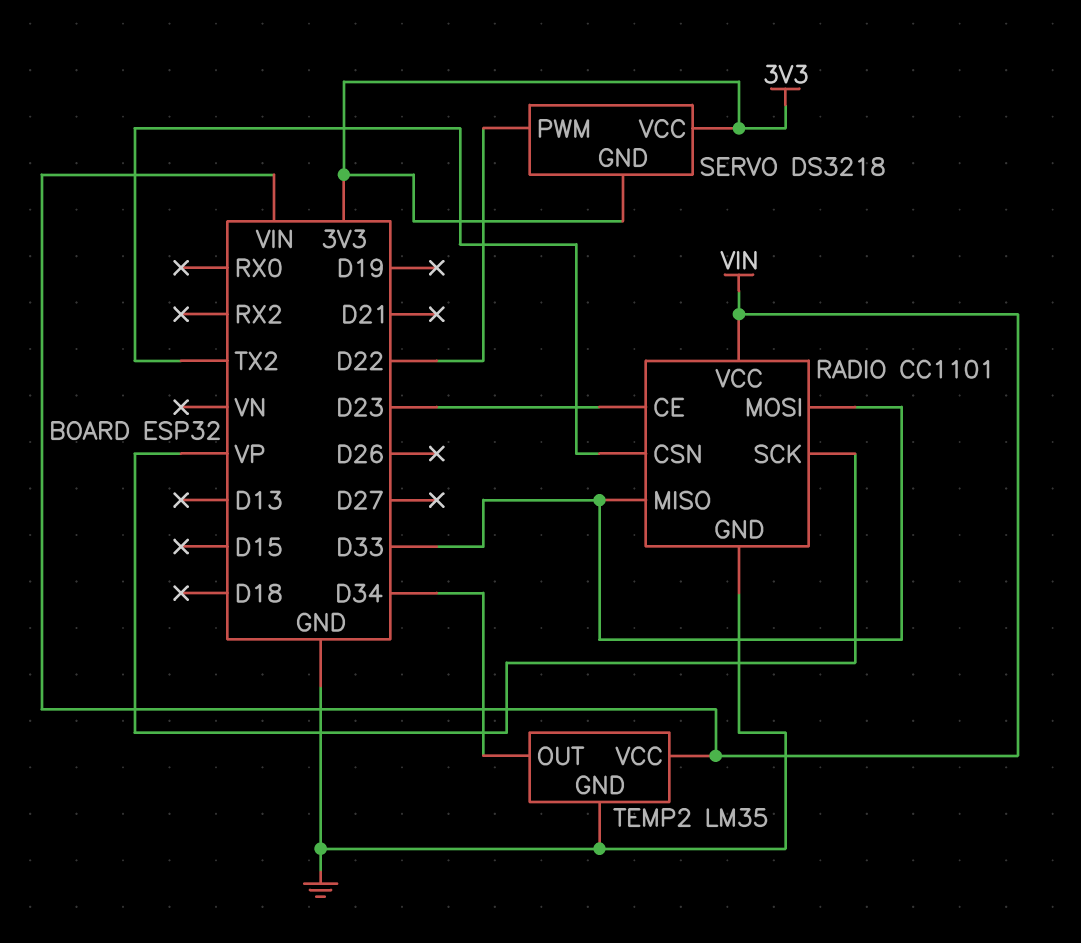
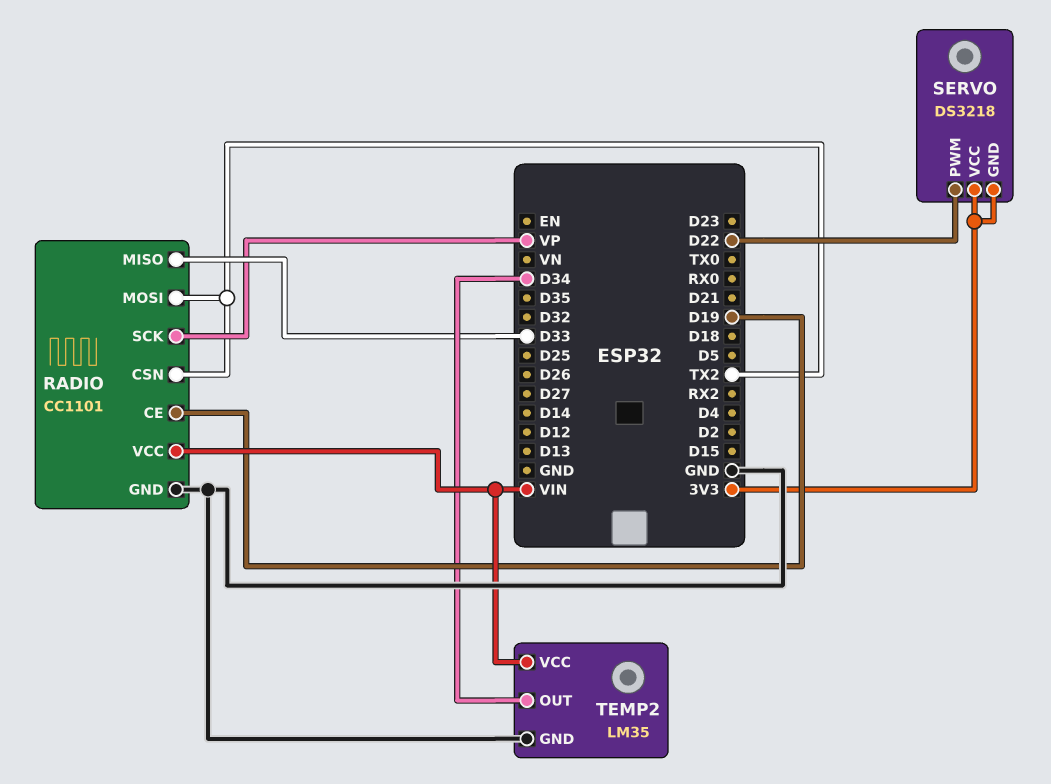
RADIO pin CE: D23 -> D19
RADIO pin MOSI: D33 -> TX2

